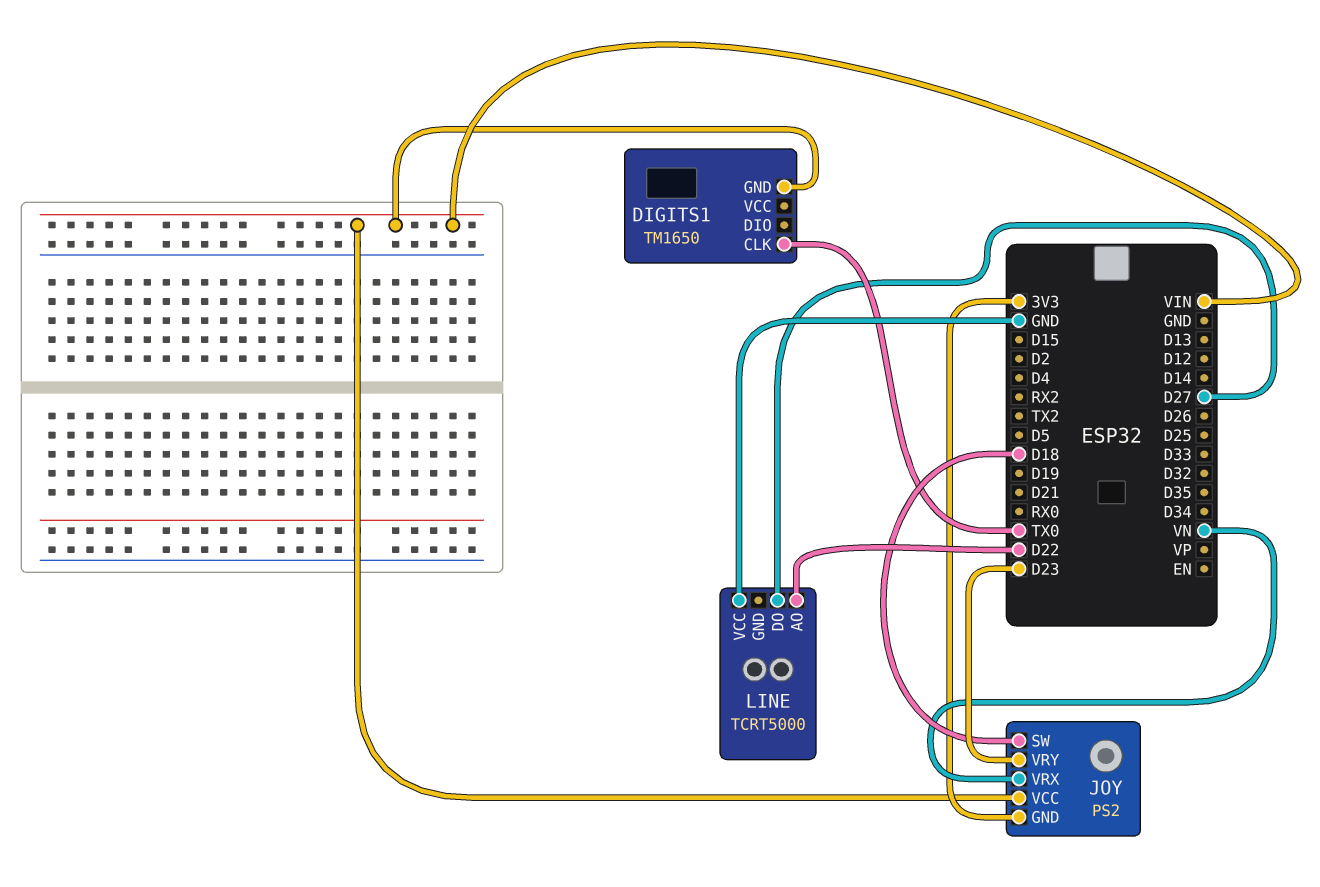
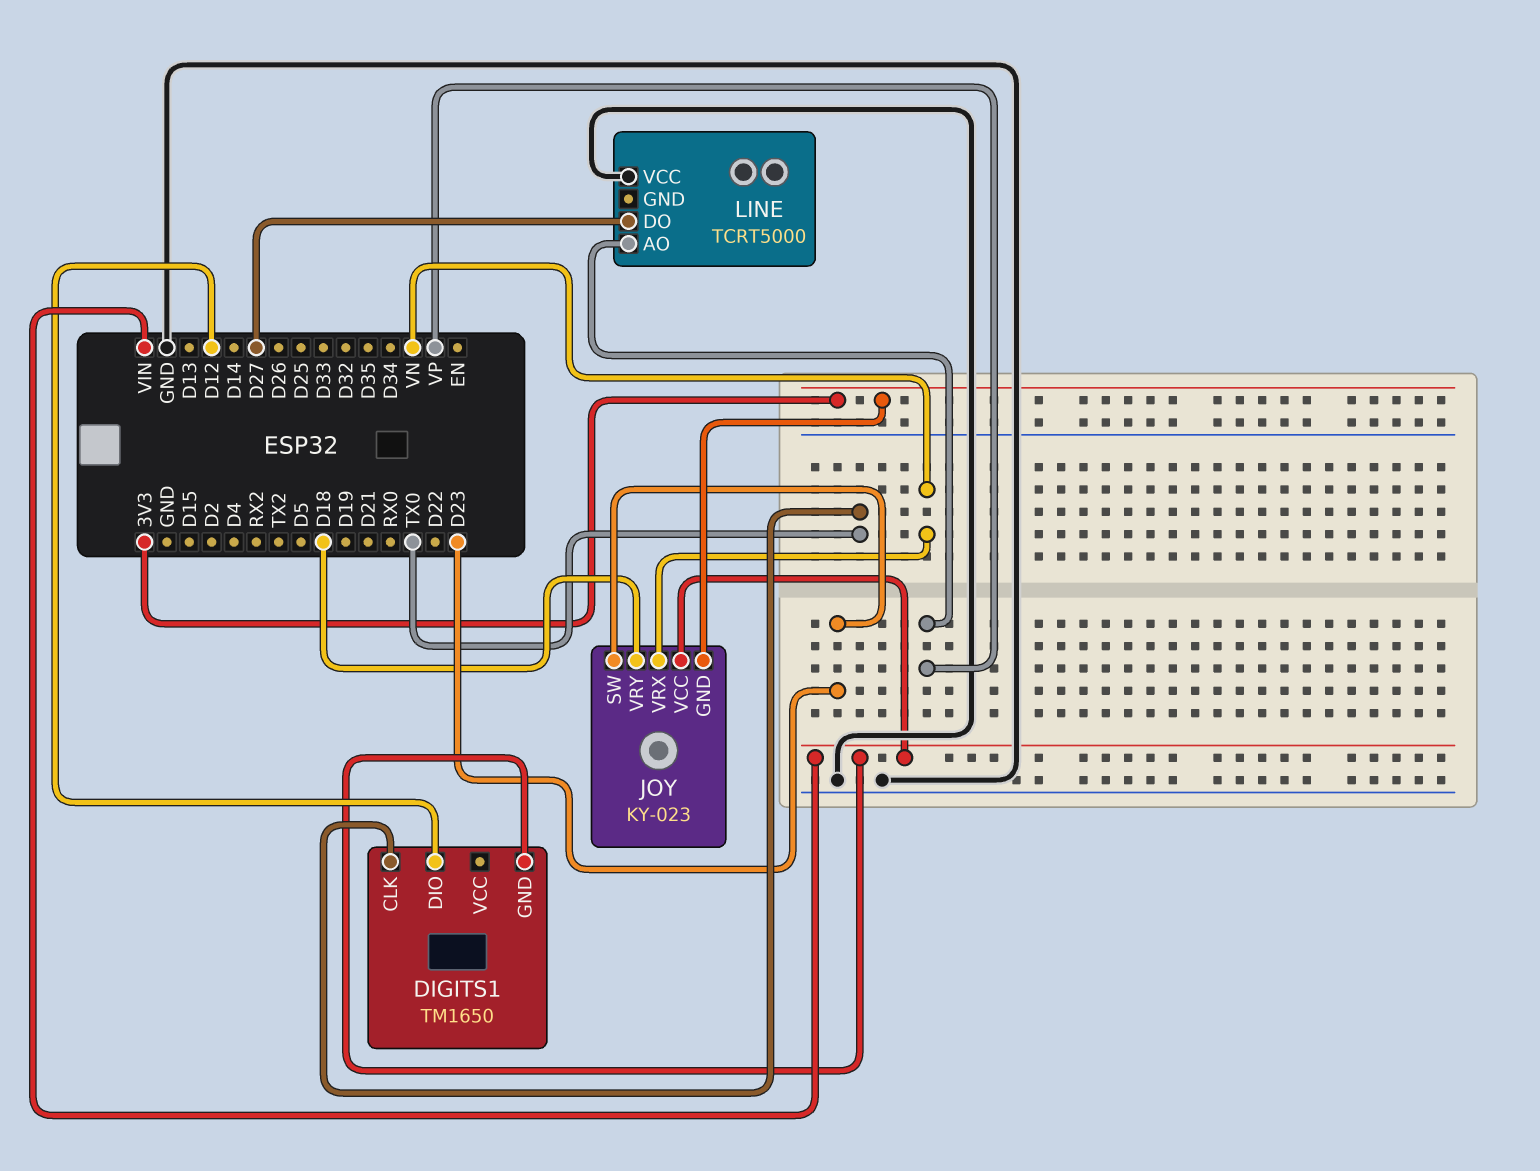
DIGITS1 pin DIO: none -> D12
JOY: PS2 -> KY-023
JOY pin SW: D18 -> D23
JOY pin VRY: D23 -> D18
LINE pin AO: D22 -> VP

